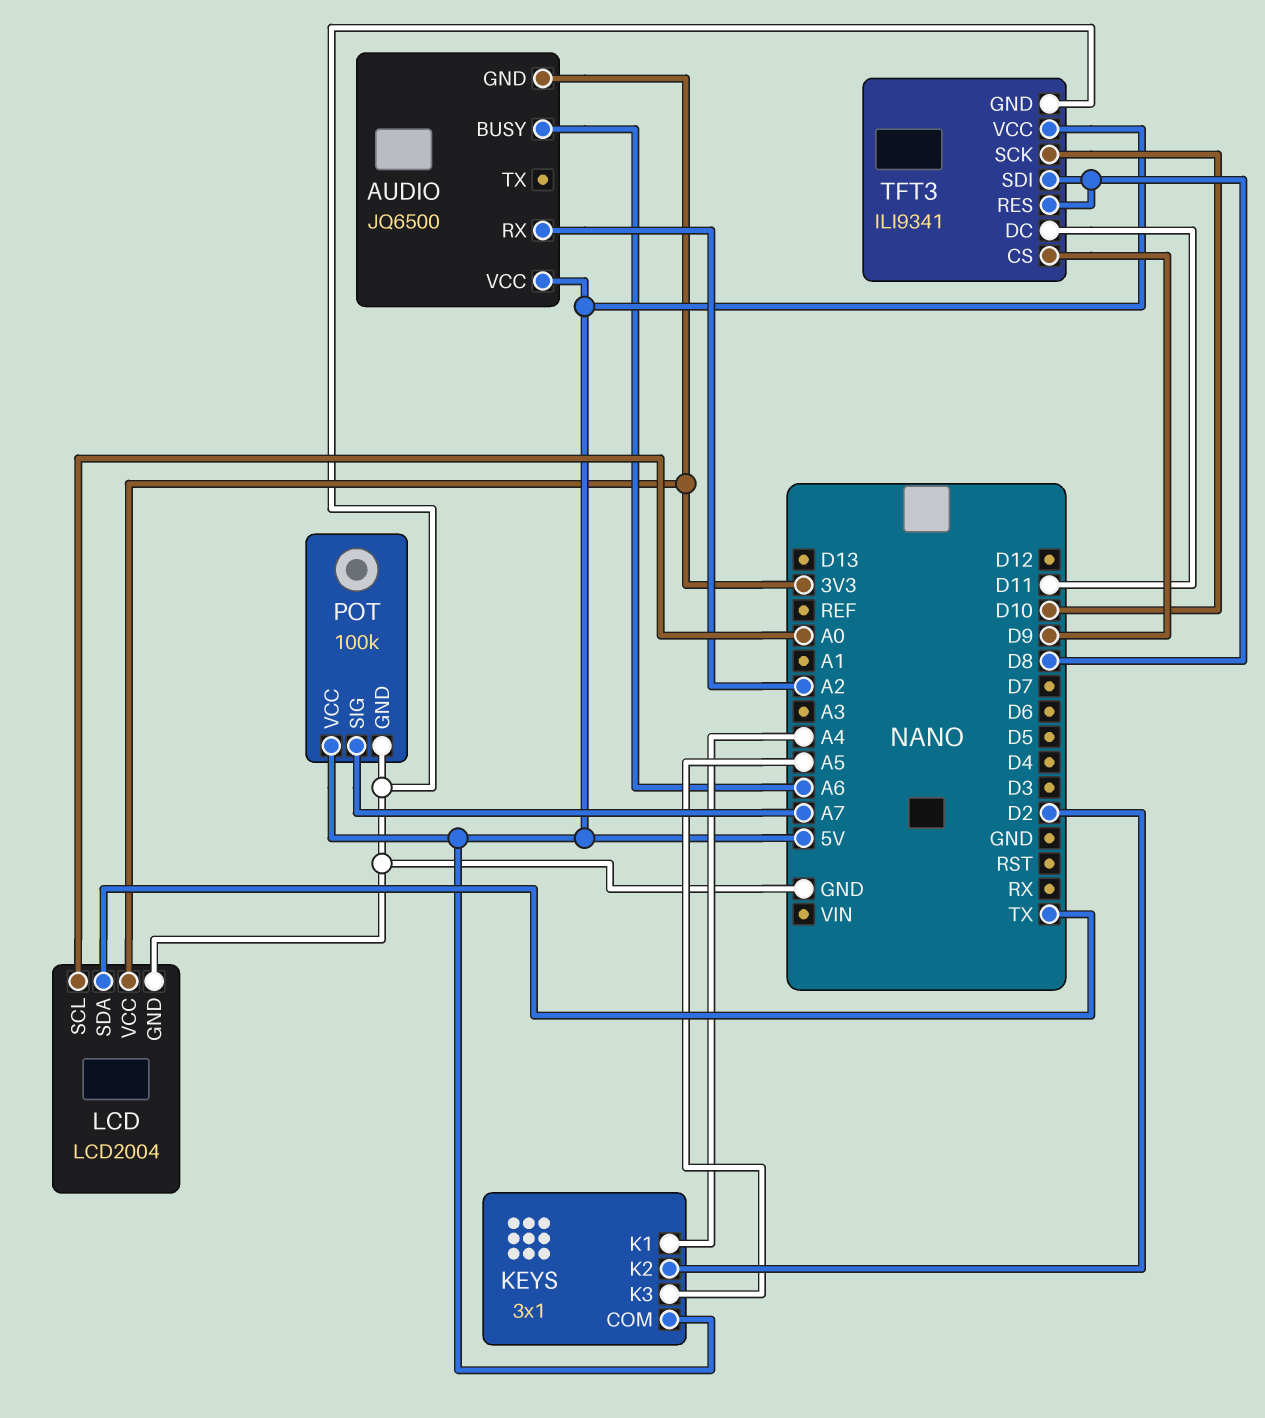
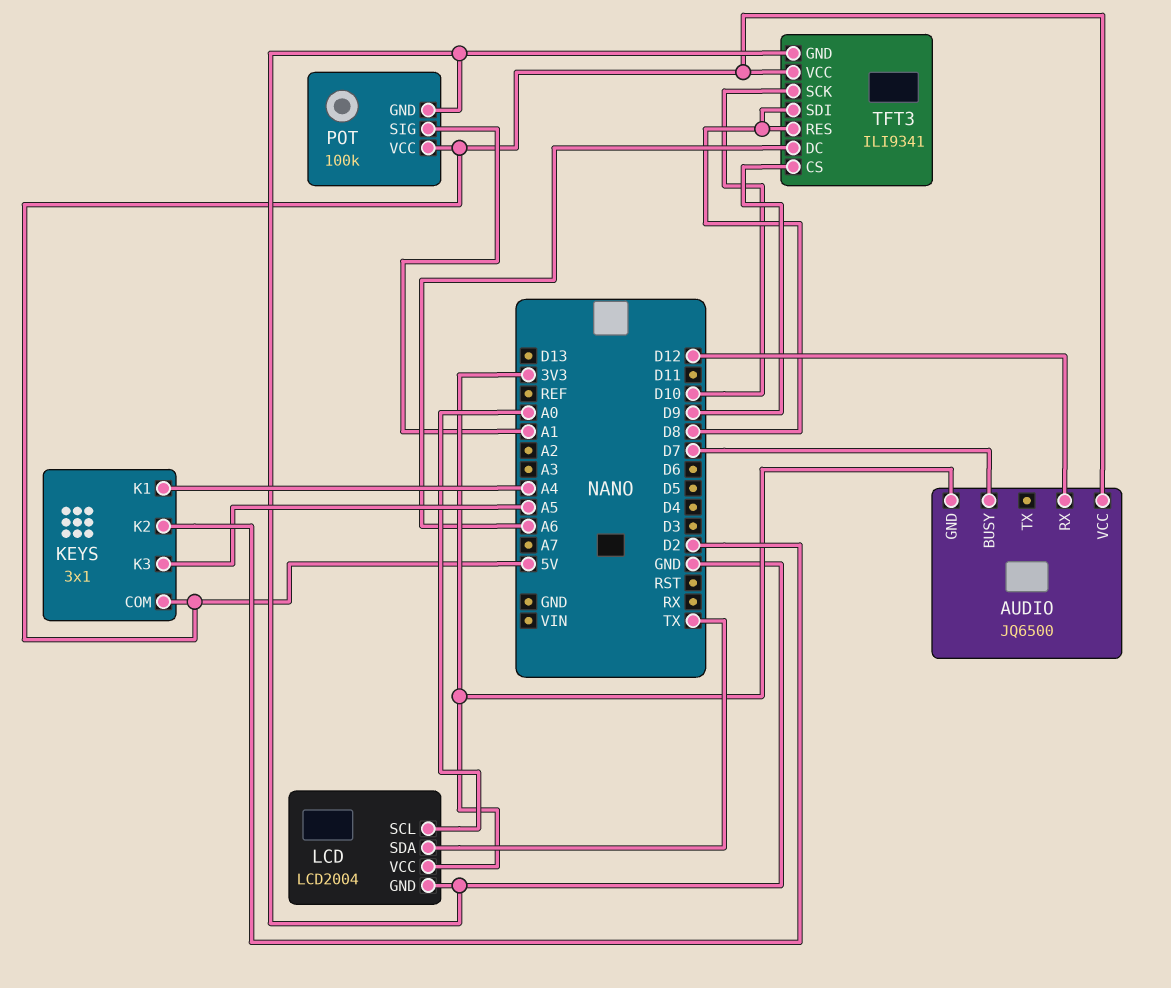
AUDIO pin BUSY: A6 -> D7
AUDIO pin RX: A2 -> D12
POT pin SIG: A7 -> A1
TFT3 pin DC: D11 -> A6

